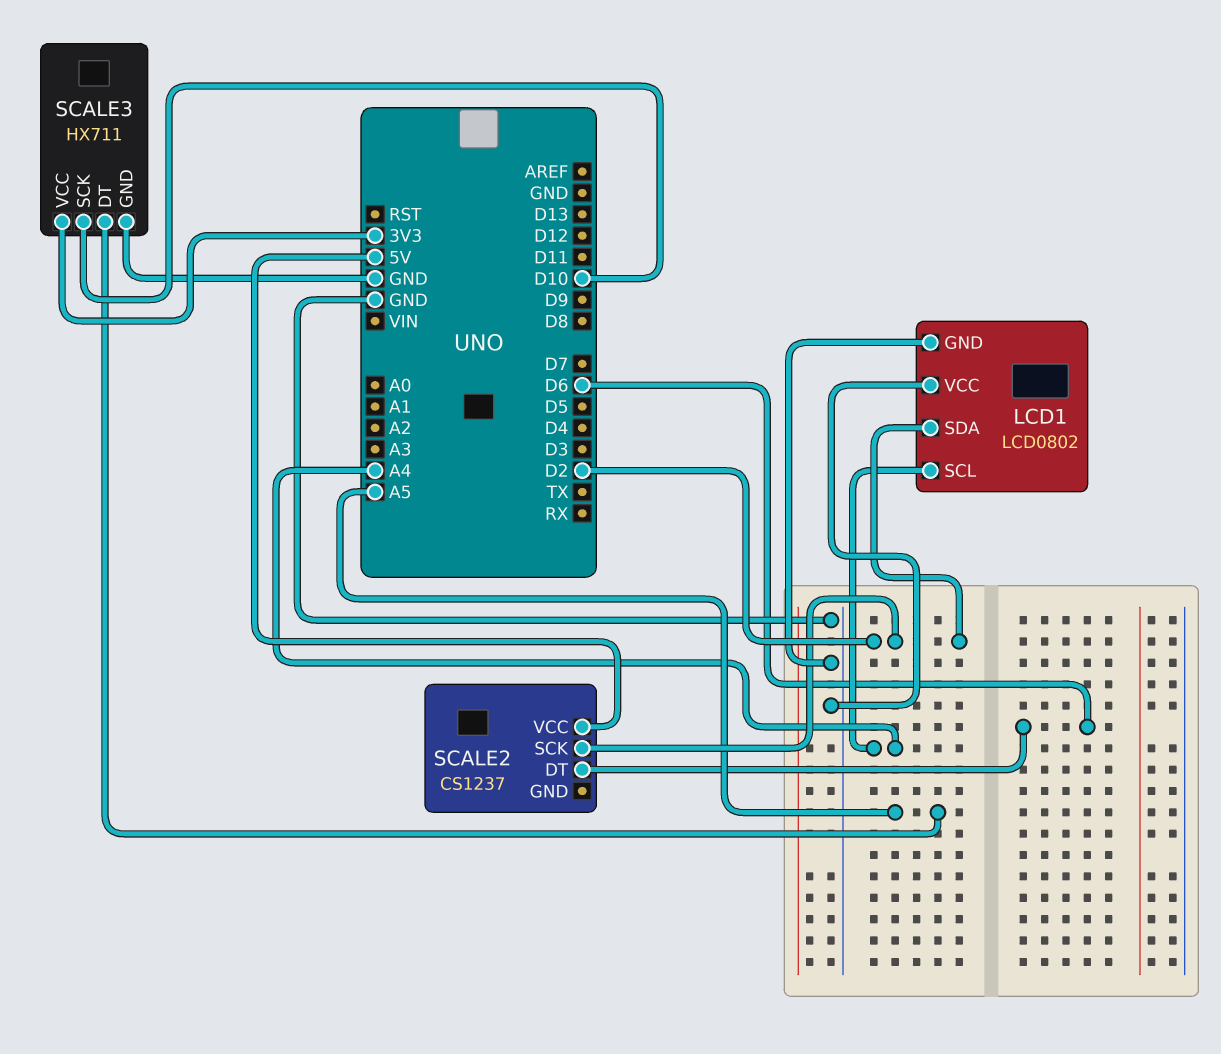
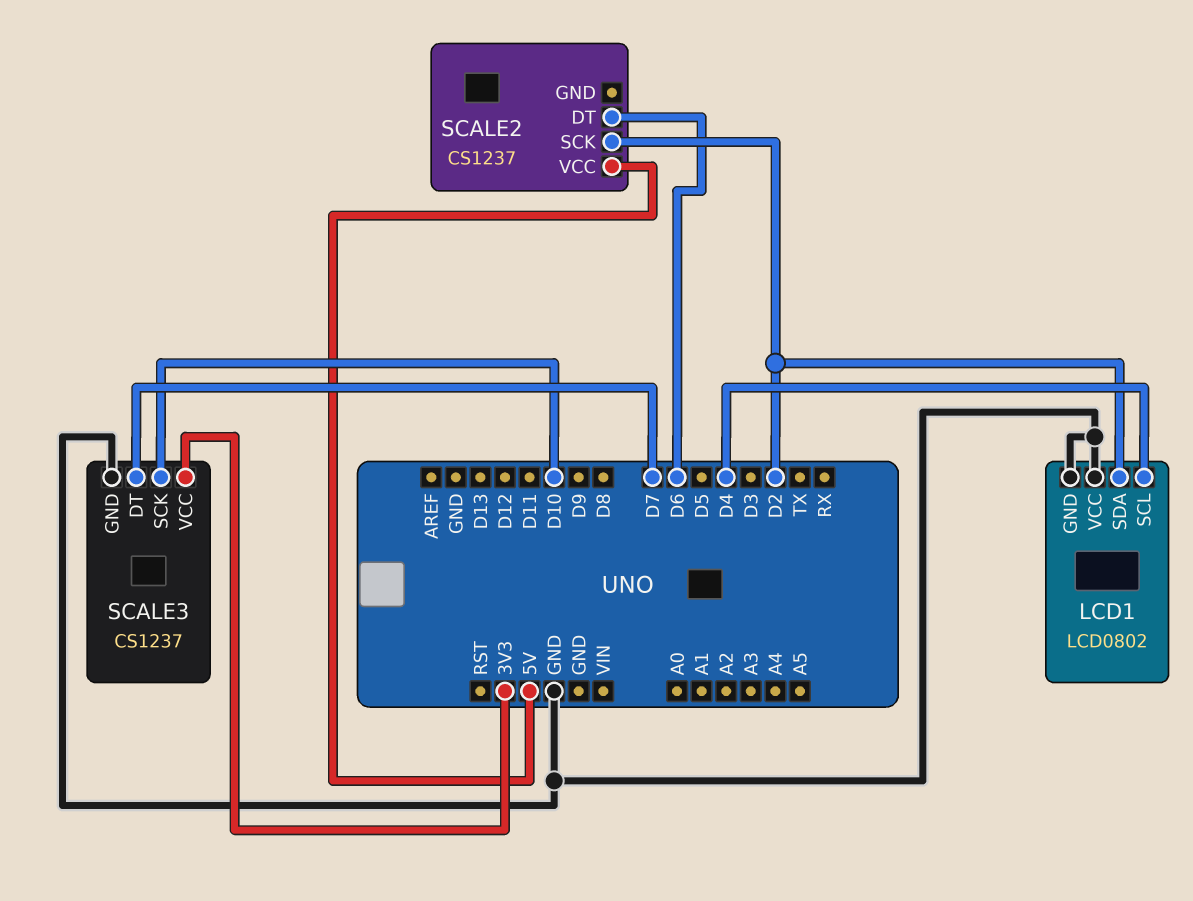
LCD1 pin SCL: A4 -> D4
SCALE3: HX711 -> CS1237
SCALE3 pin DT: A5 -> D7

